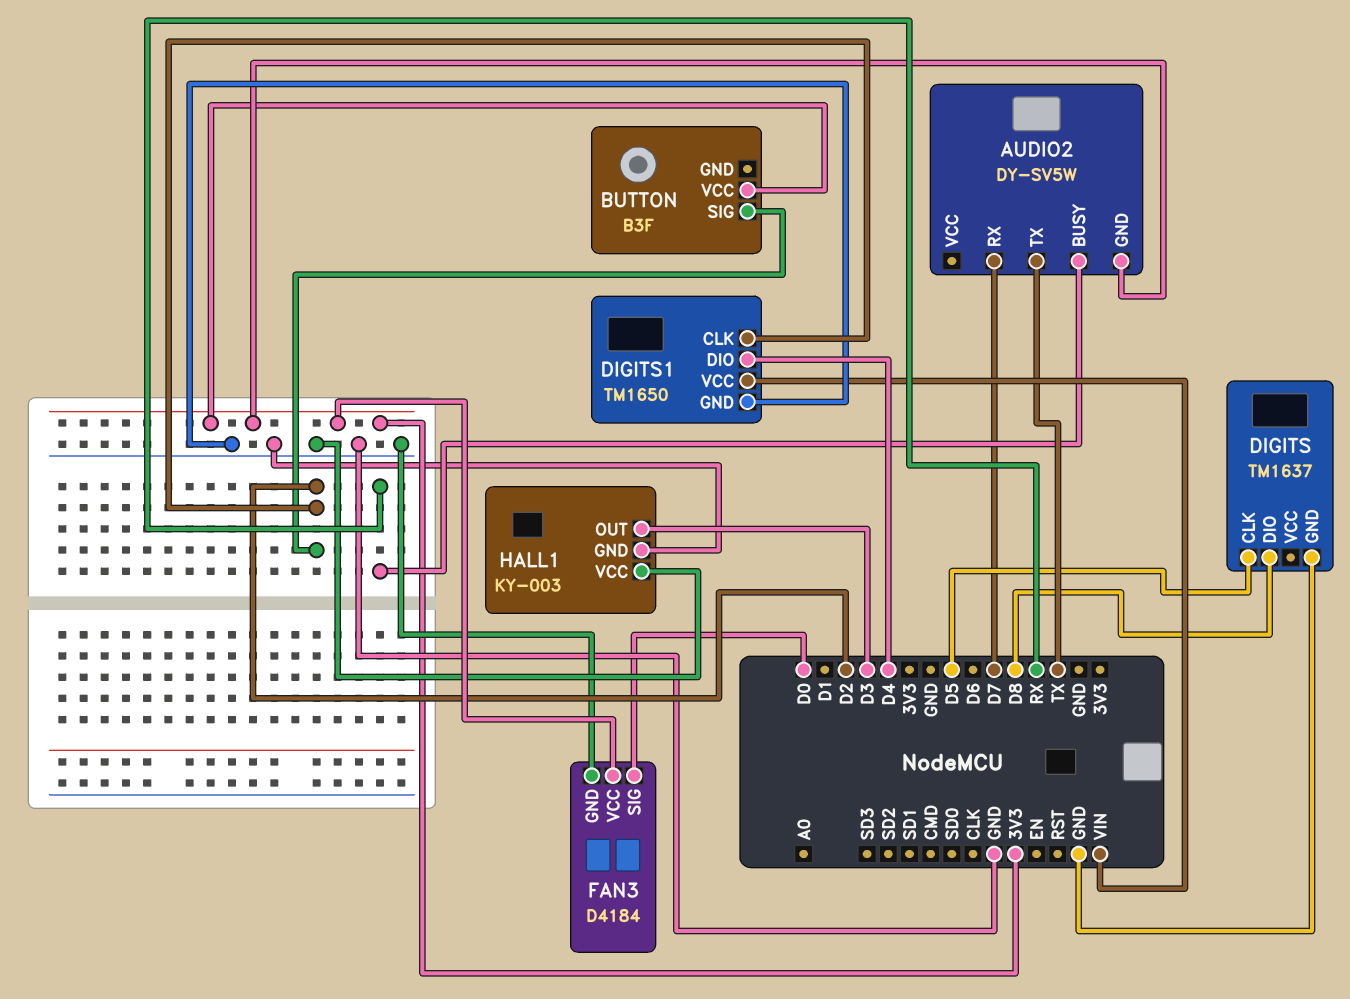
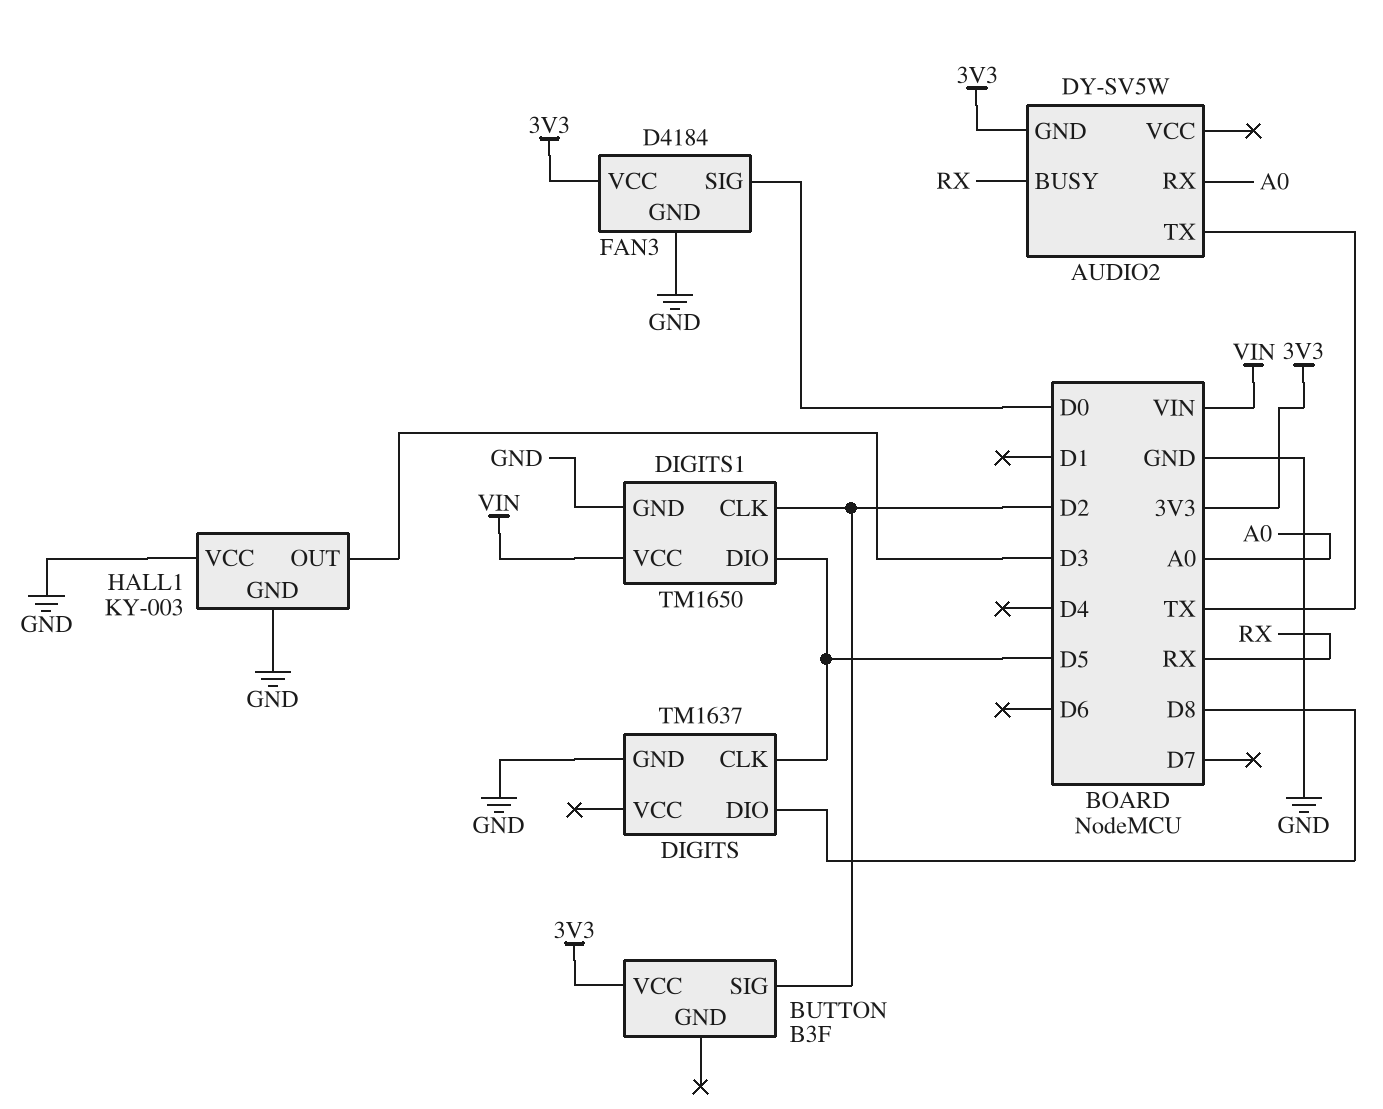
AUDIO2 pin RX: D7 -> A0
DIGITS1 pin DIO: D4 -> D5

